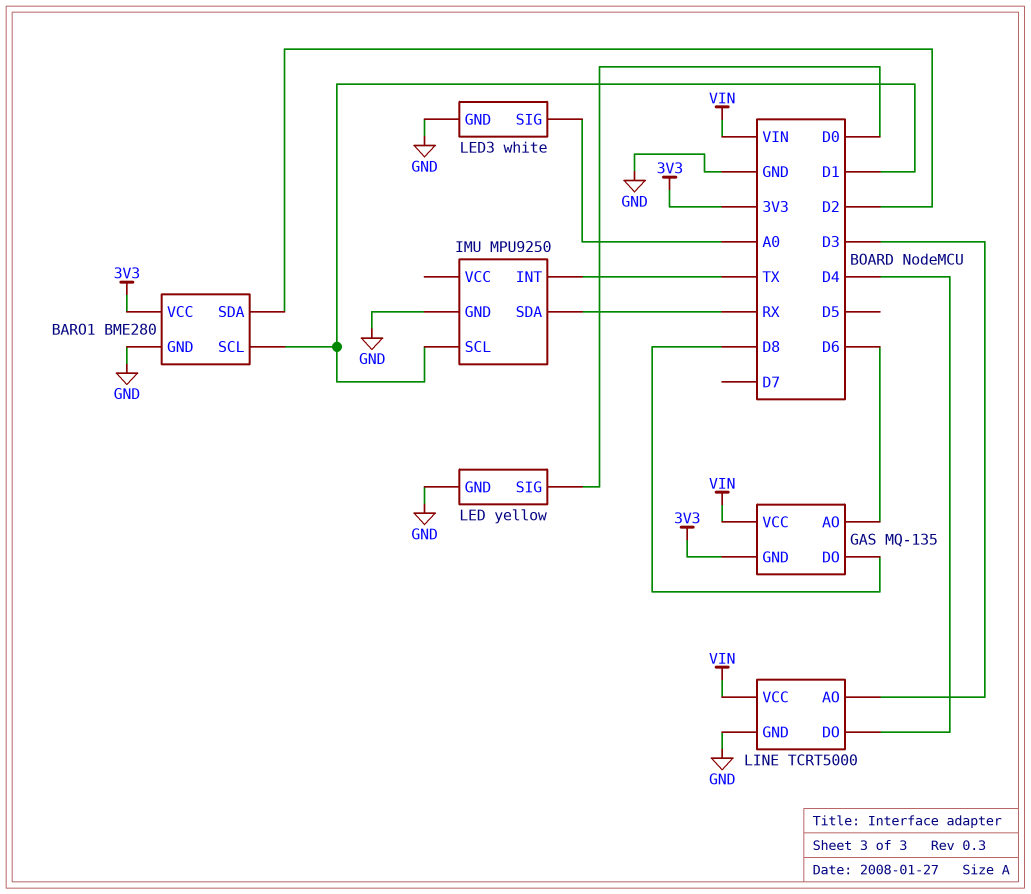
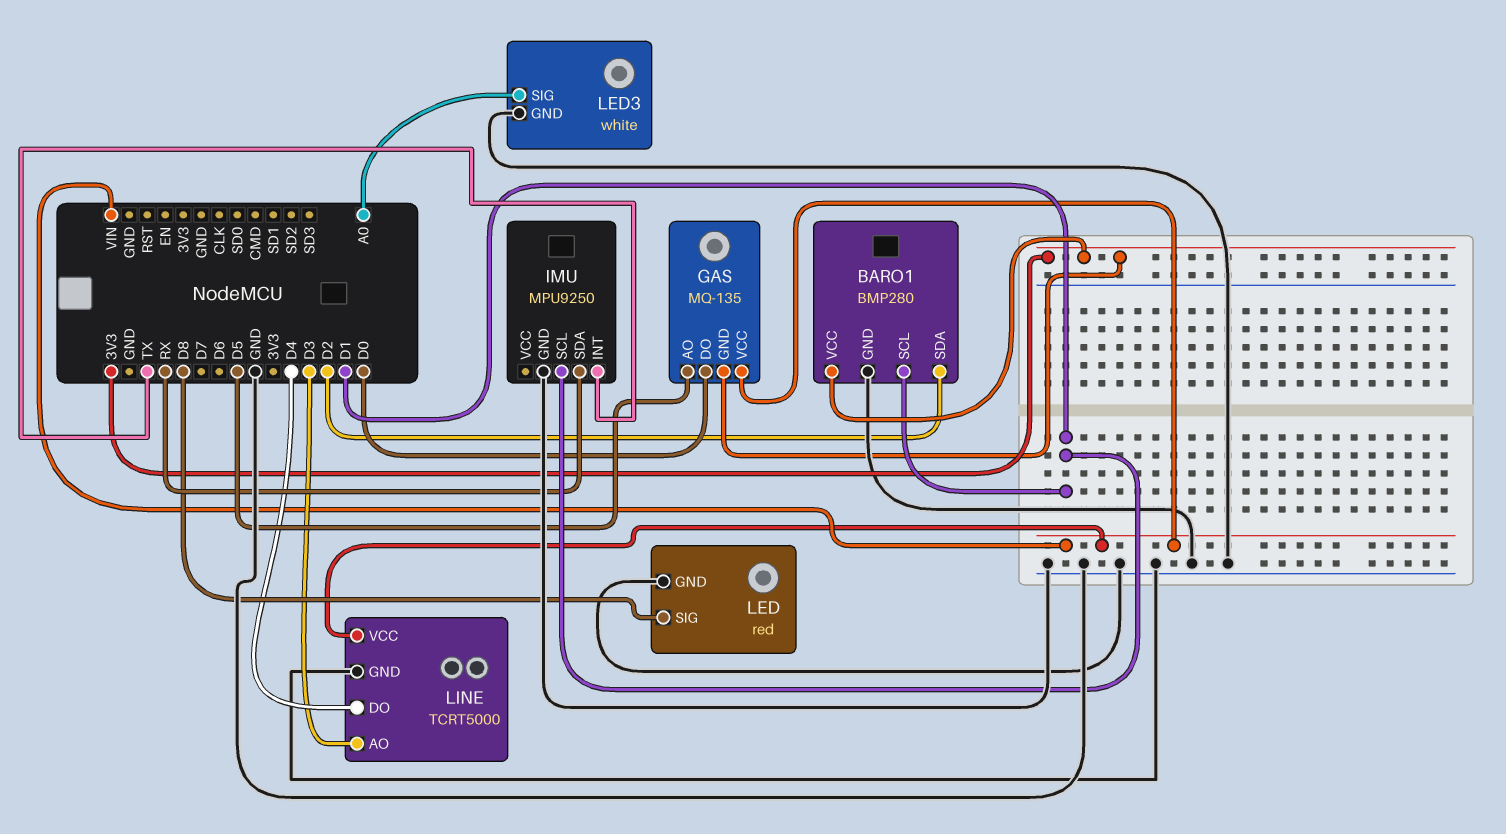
BARO1: BME280 -> BMP280
GAS pin AO: D6 -> D5
GAS pin DO: D8 -> D0
LED: yellow -> red
LED pin SIG: D0 -> D8

